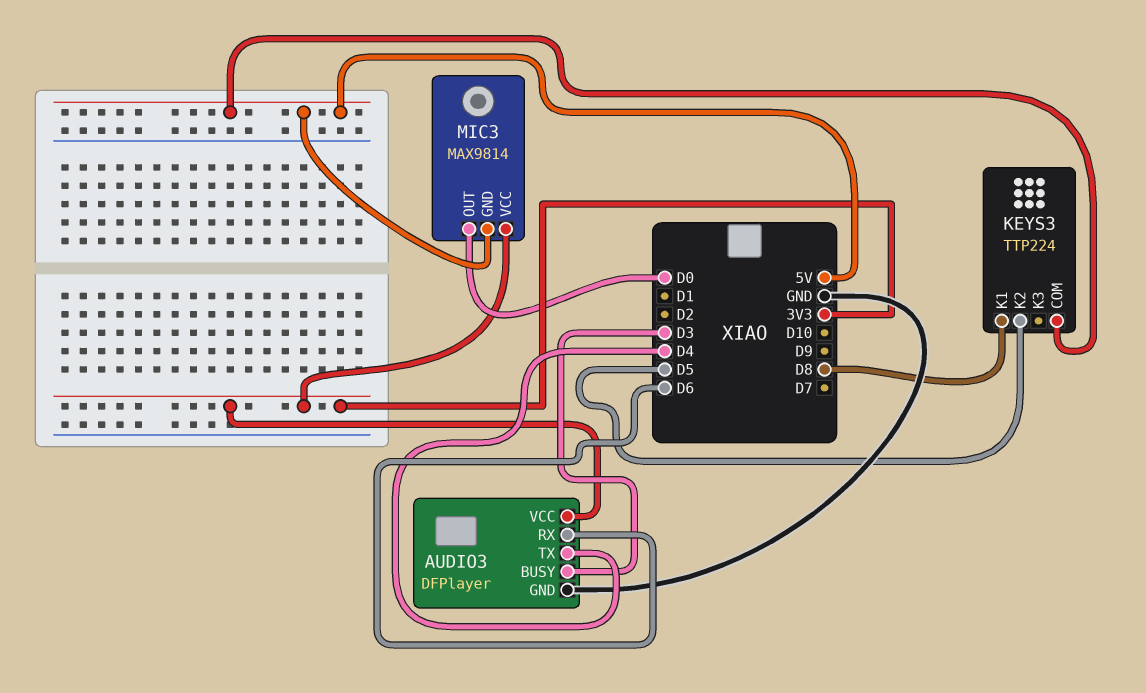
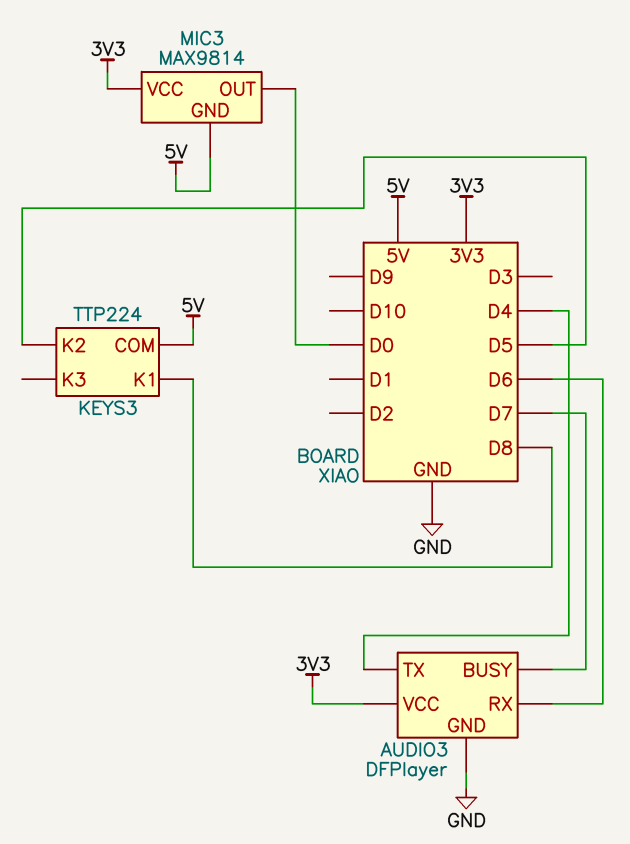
AUDIO3 pin BUSY: D3 -> D7

